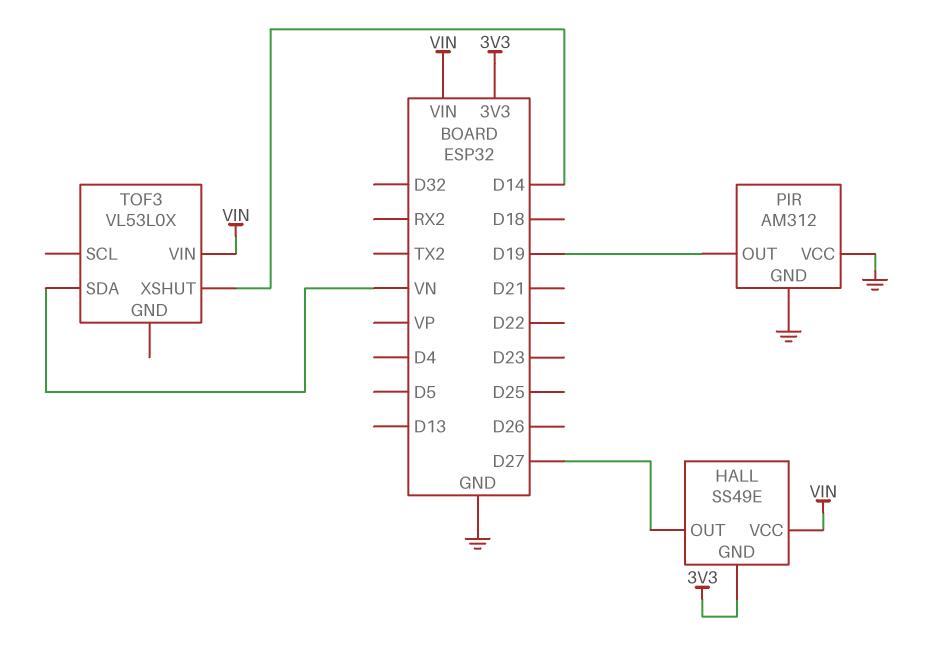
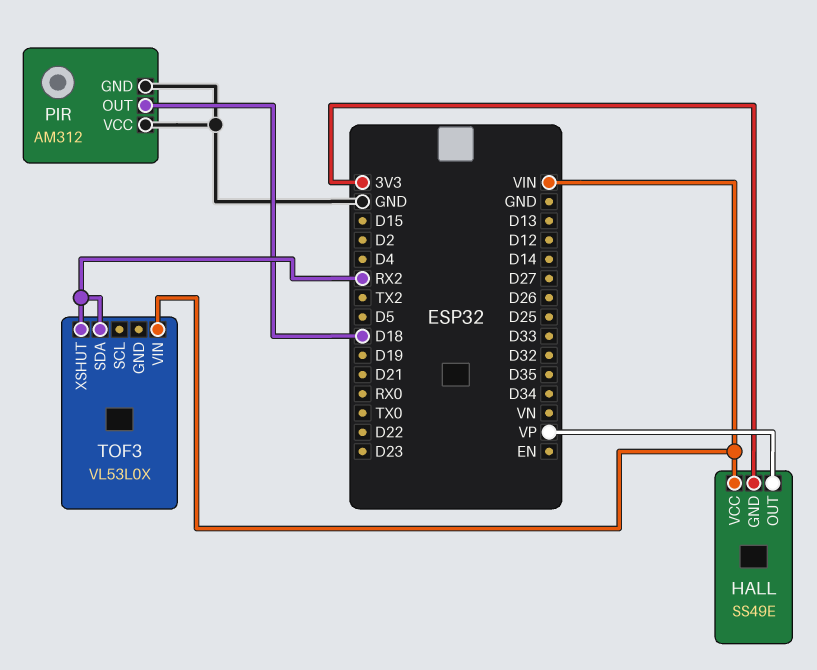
HALL pin OUT: D27 -> VP
PIR pin OUT: D19 -> D18
TOF3 pin SDA: VN -> RX2
TOF3 pin XSHUT: D14 -> RX2

